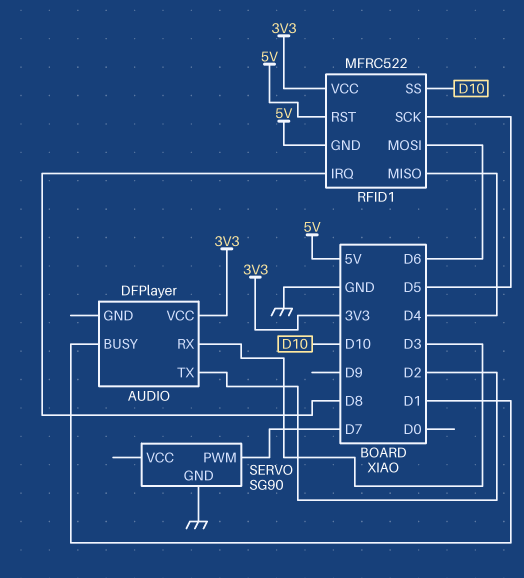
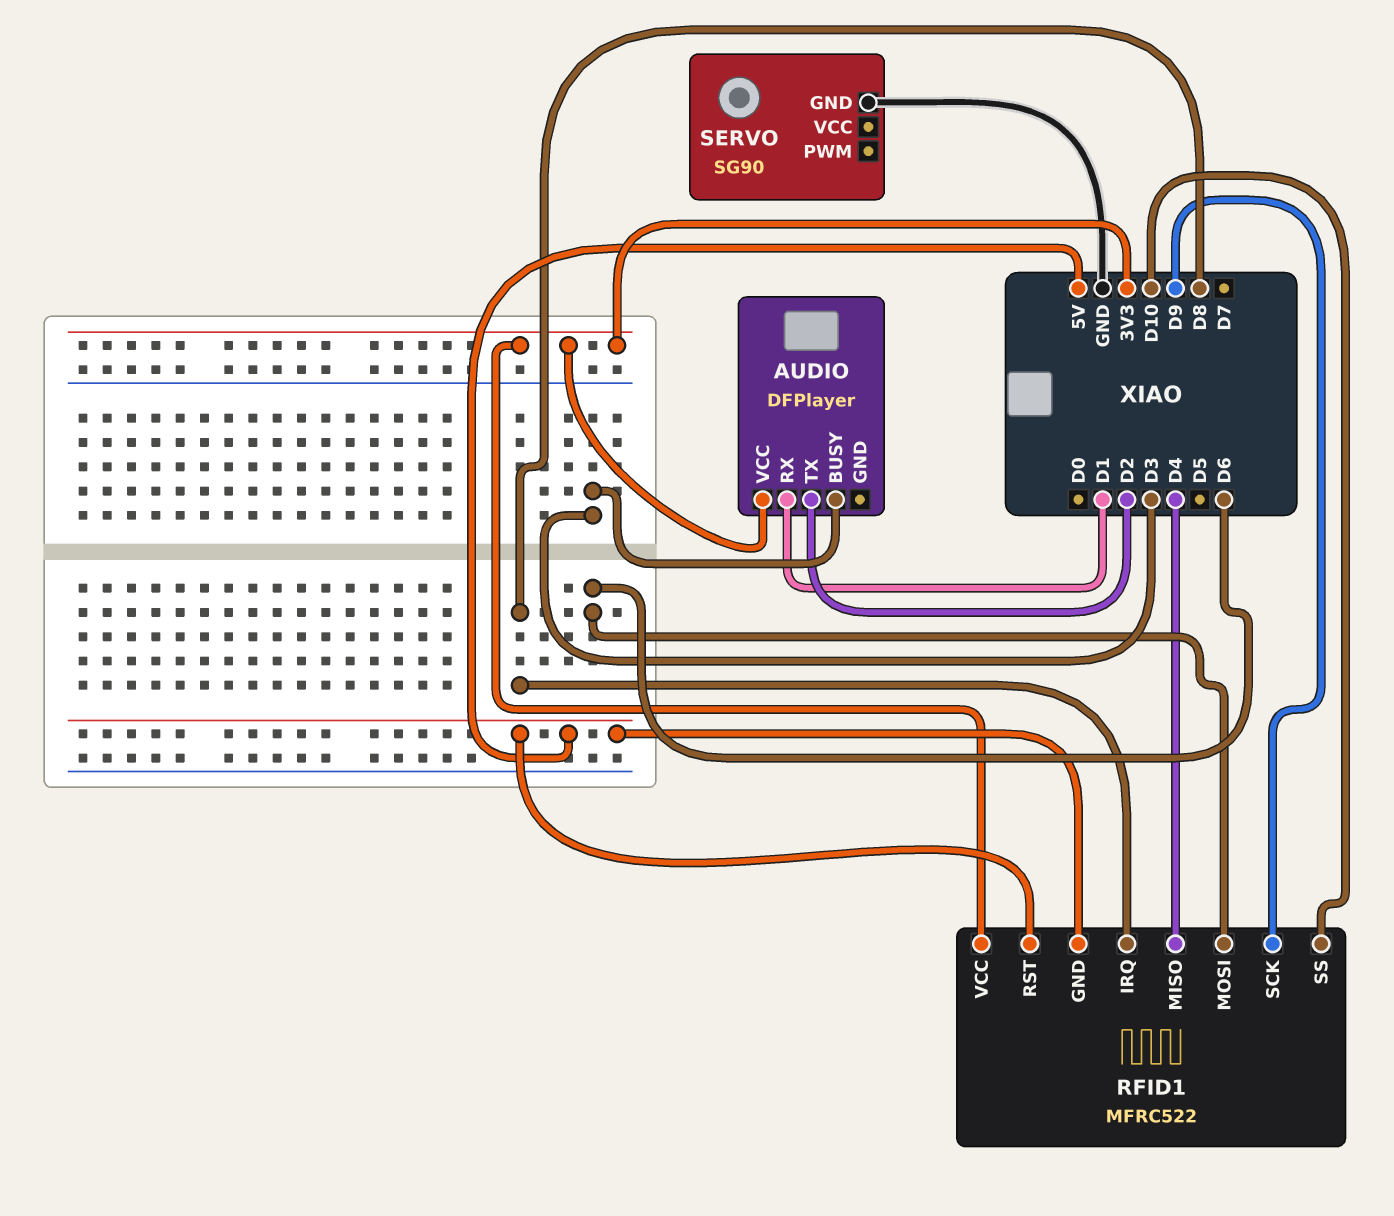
AUDIO pin BUSY: D1 -> D3
AUDIO pin RX: D3 -> D1
RFID1 pin SCK: D5 -> D9
SERVO pin PWM: D7 -> none

